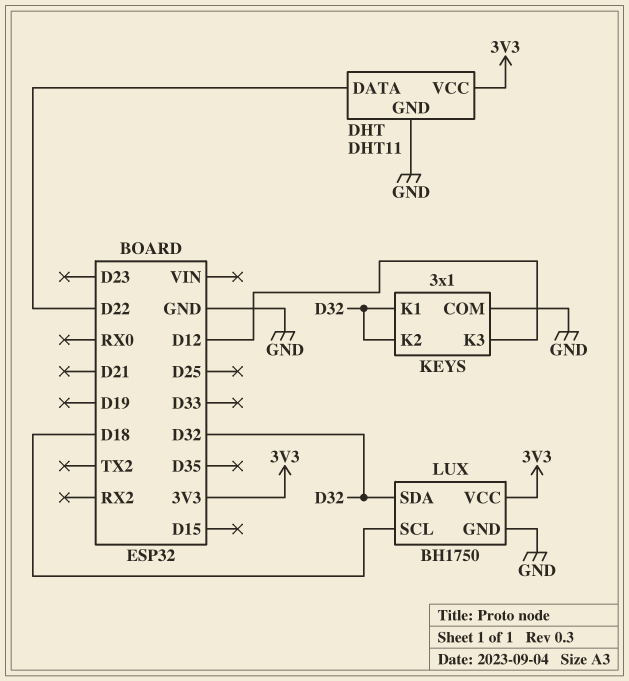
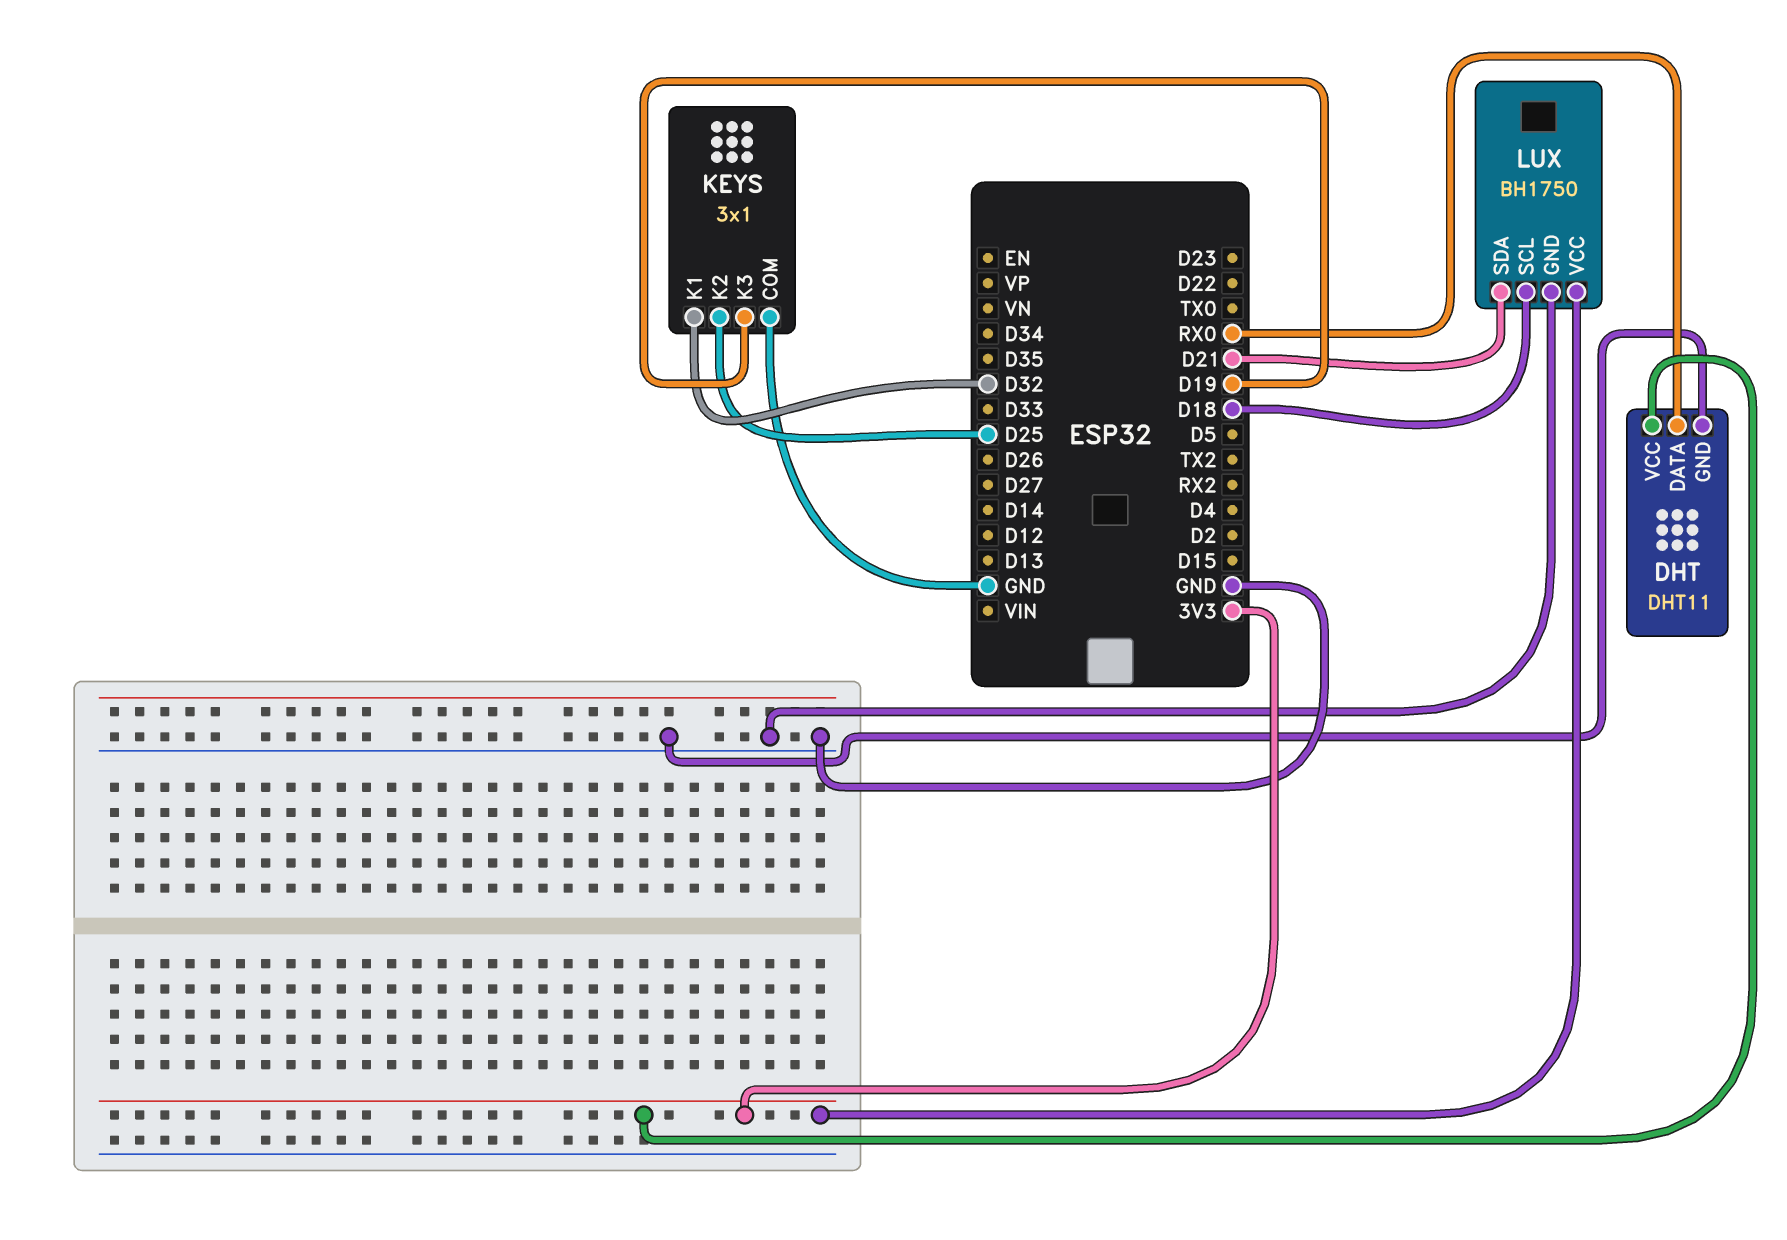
DHT pin DATA: D22 -> RX0
KEYS pin K2: D32 -> D25
KEYS pin K3: D12 -> D19
LUX pin SDA: D32 -> D21

